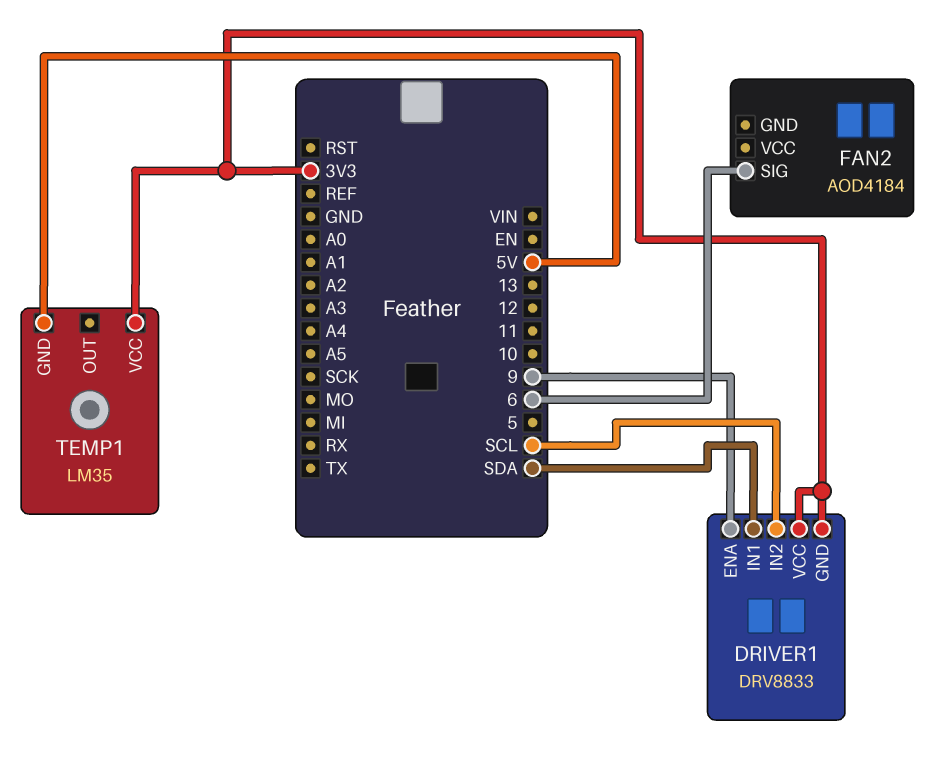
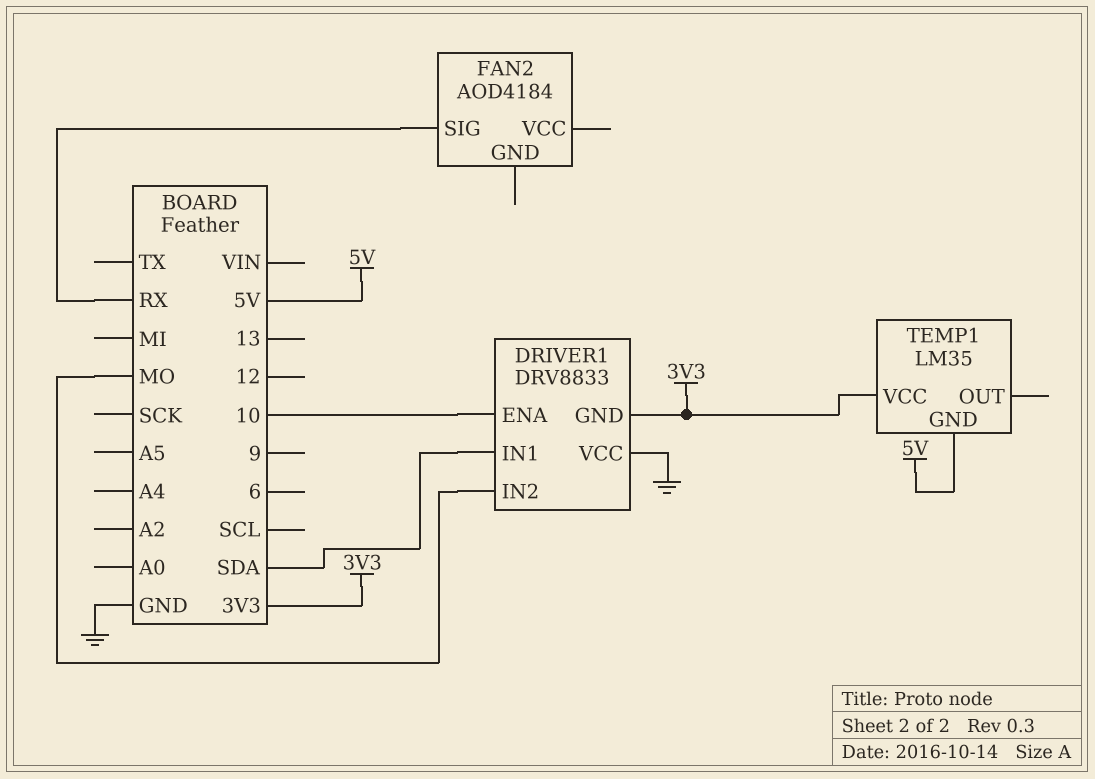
DRIVER1 pin ENA: 9 -> 10
DRIVER1 pin IN2: SCL -> MO
DRIVER1 pin VCC: 3V3 -> GND
FAN2 pin SIG: 6 -> RX

